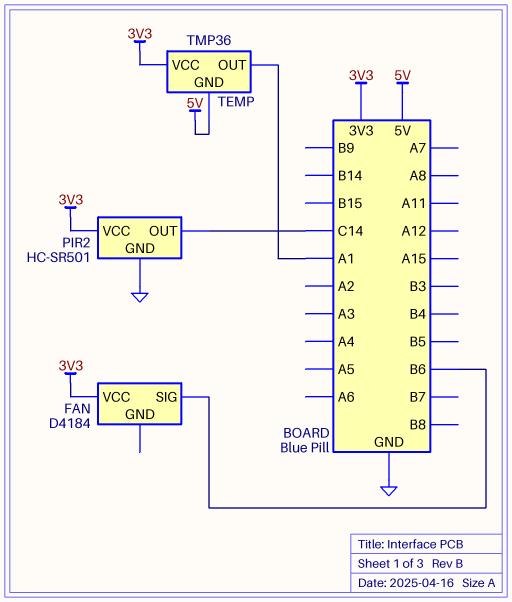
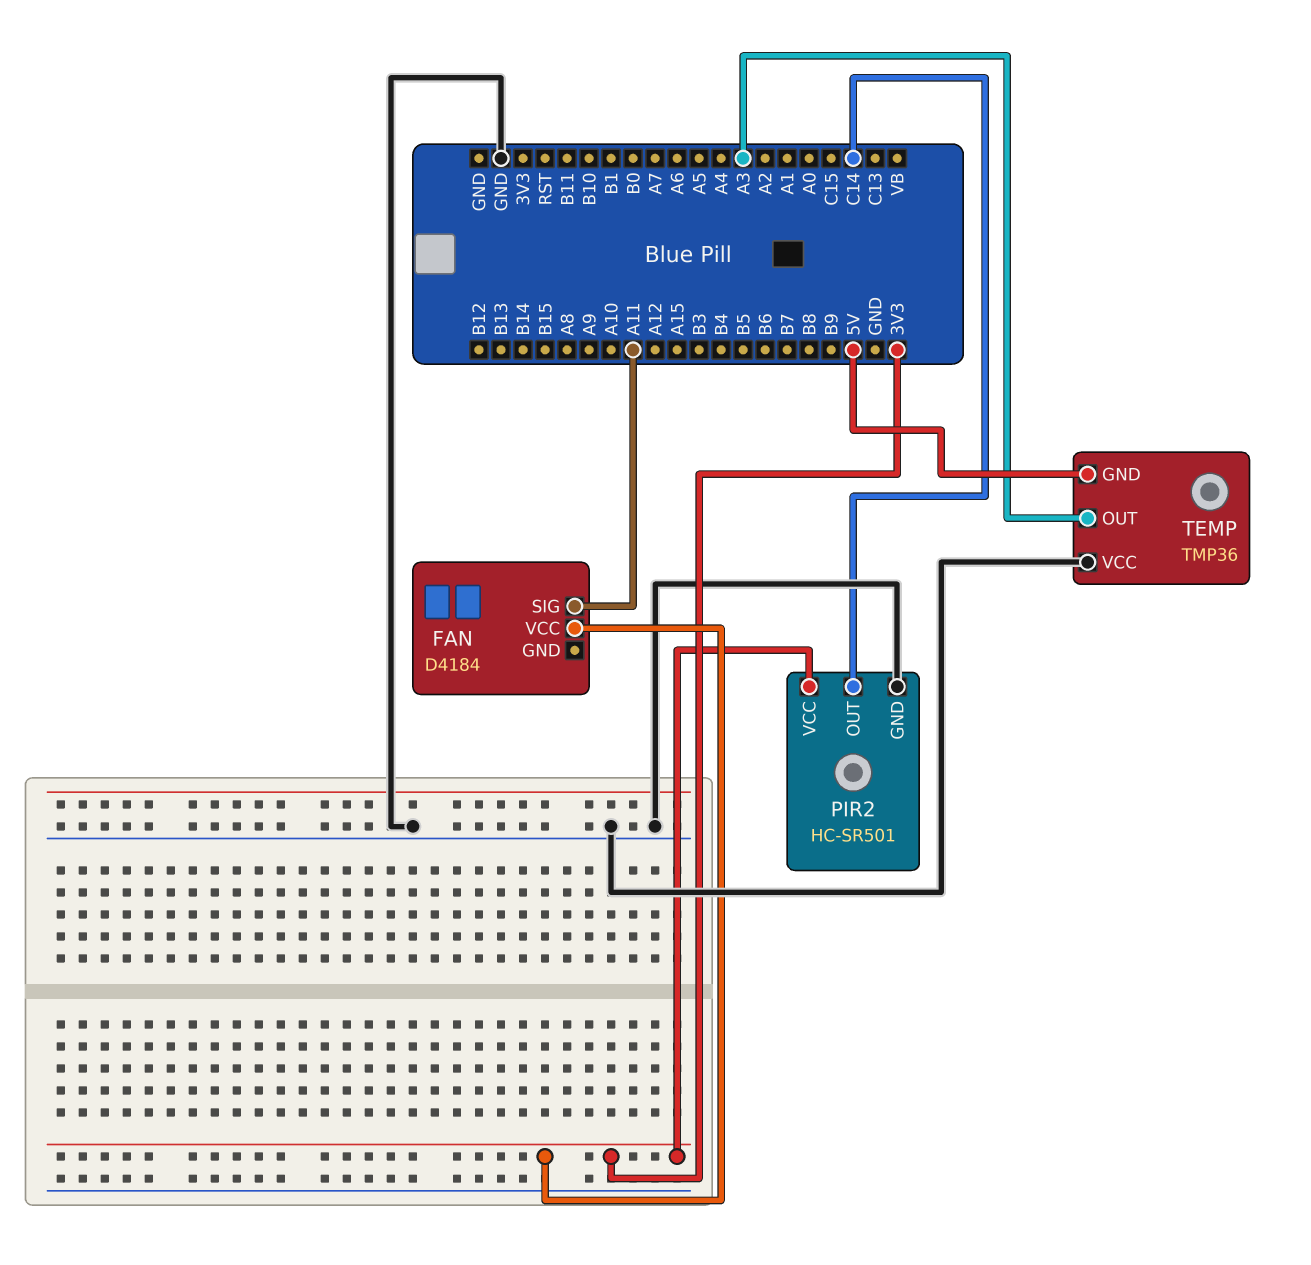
FAN pin SIG: B6 -> A11
TEMP pin OUT: A1 -> A3
TEMP pin VCC: 3V3 -> GND

